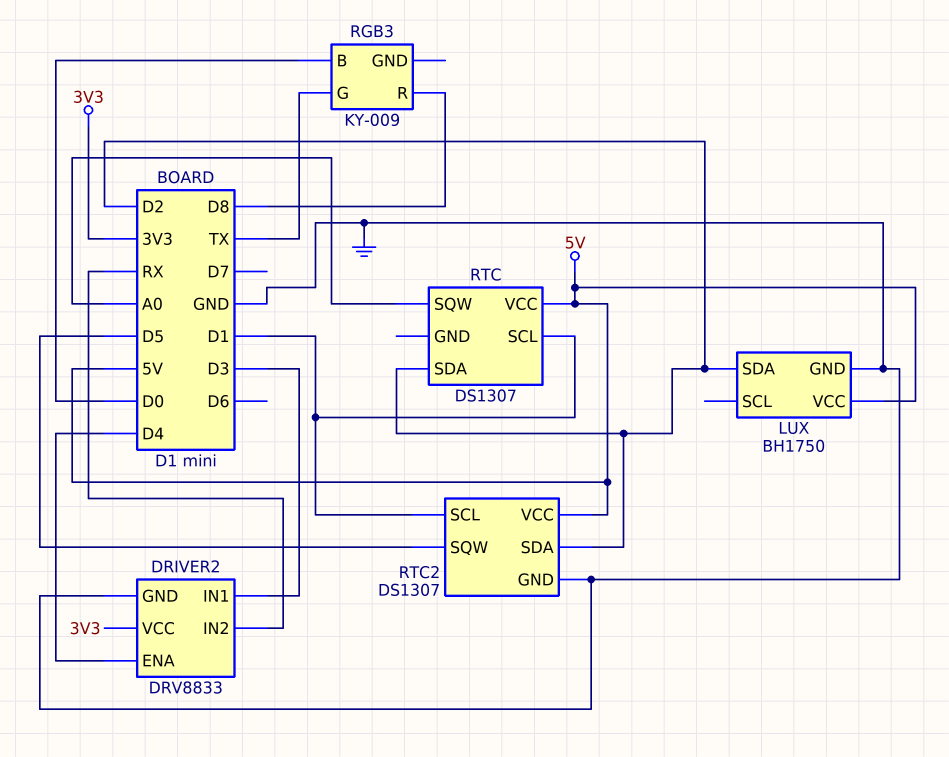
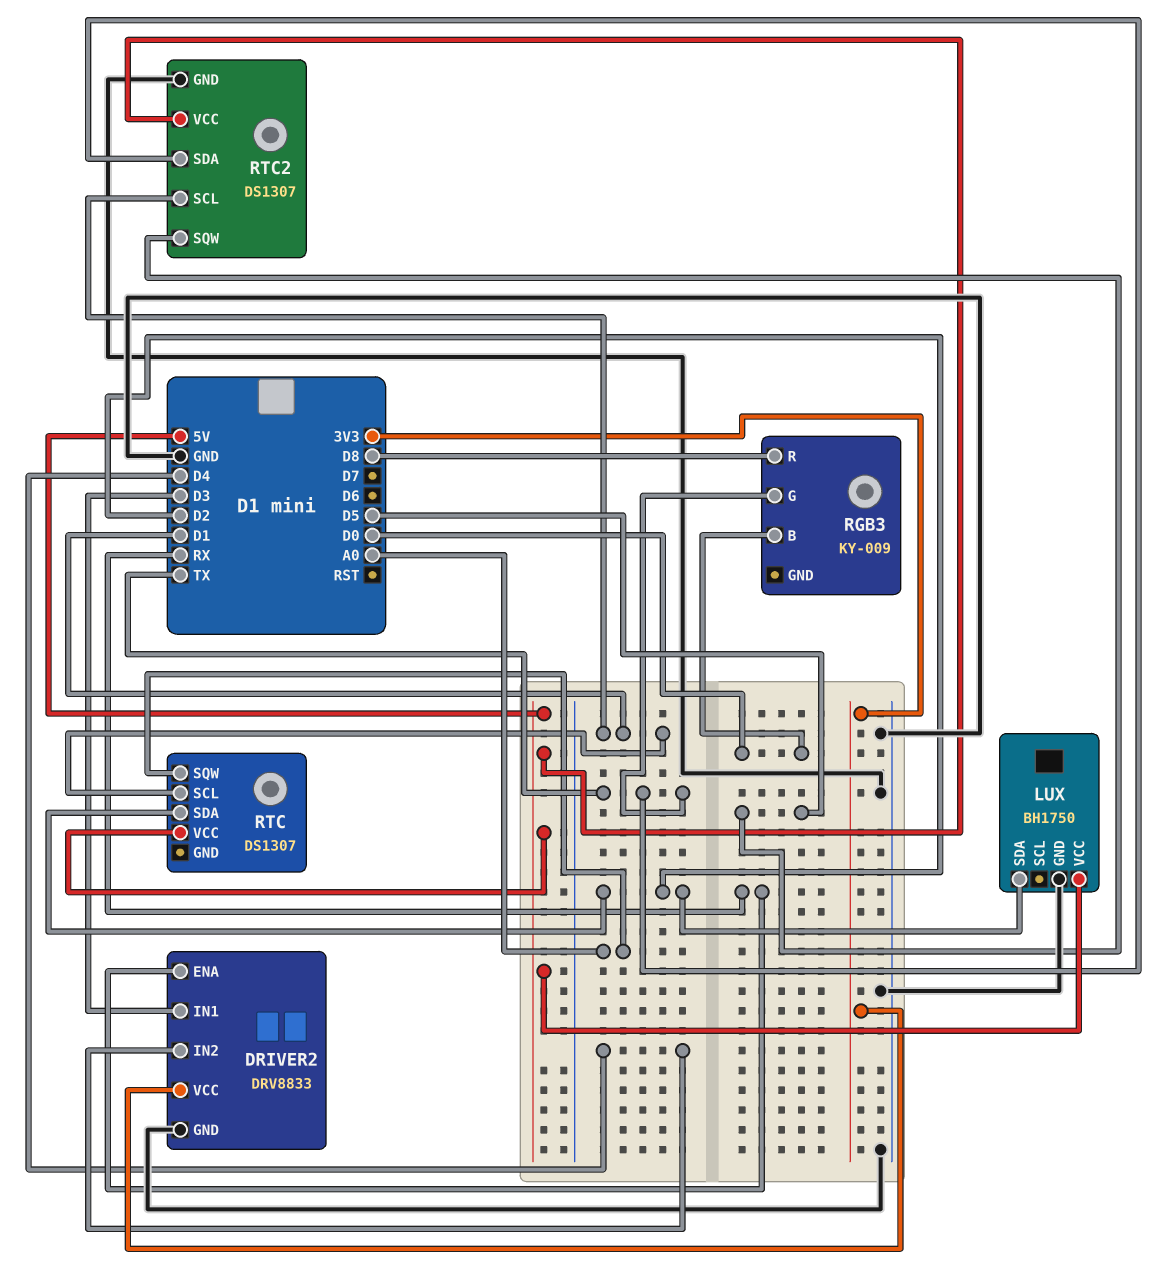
DRIVER2 pin ENA: D4 -> RX
DRIVER2 pin IN2: RX -> D4
RTC2 pin SDA: D2 -> TX

